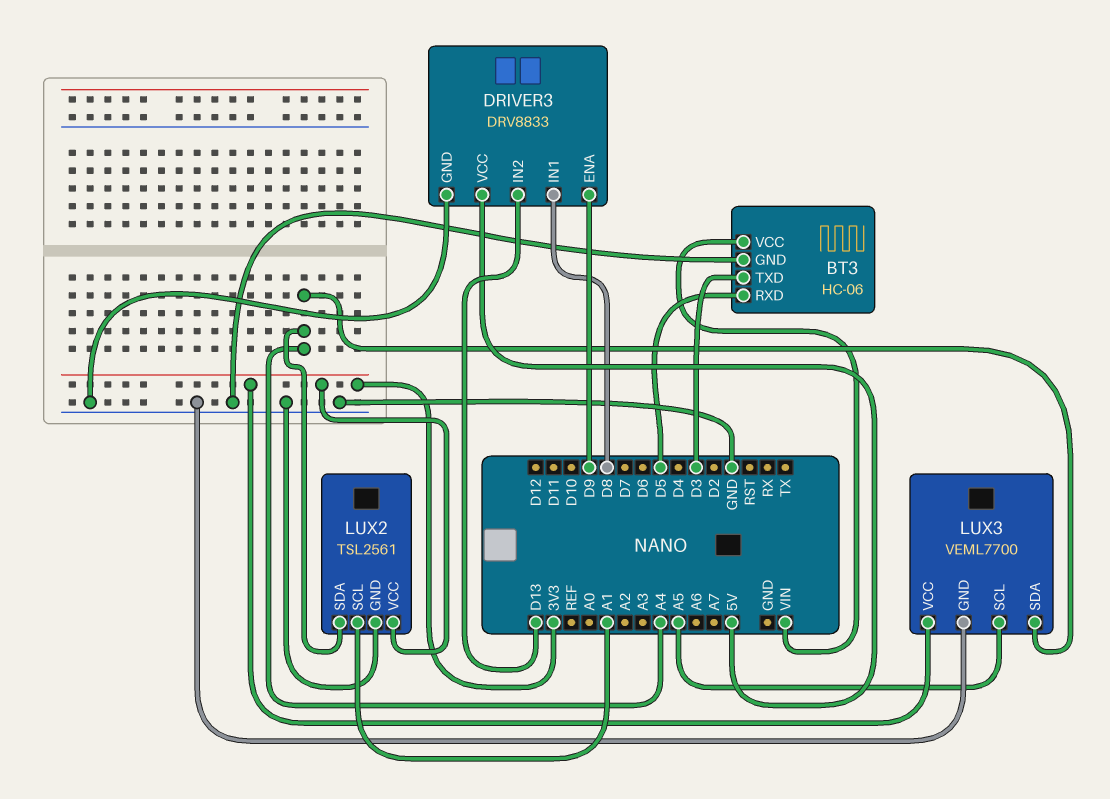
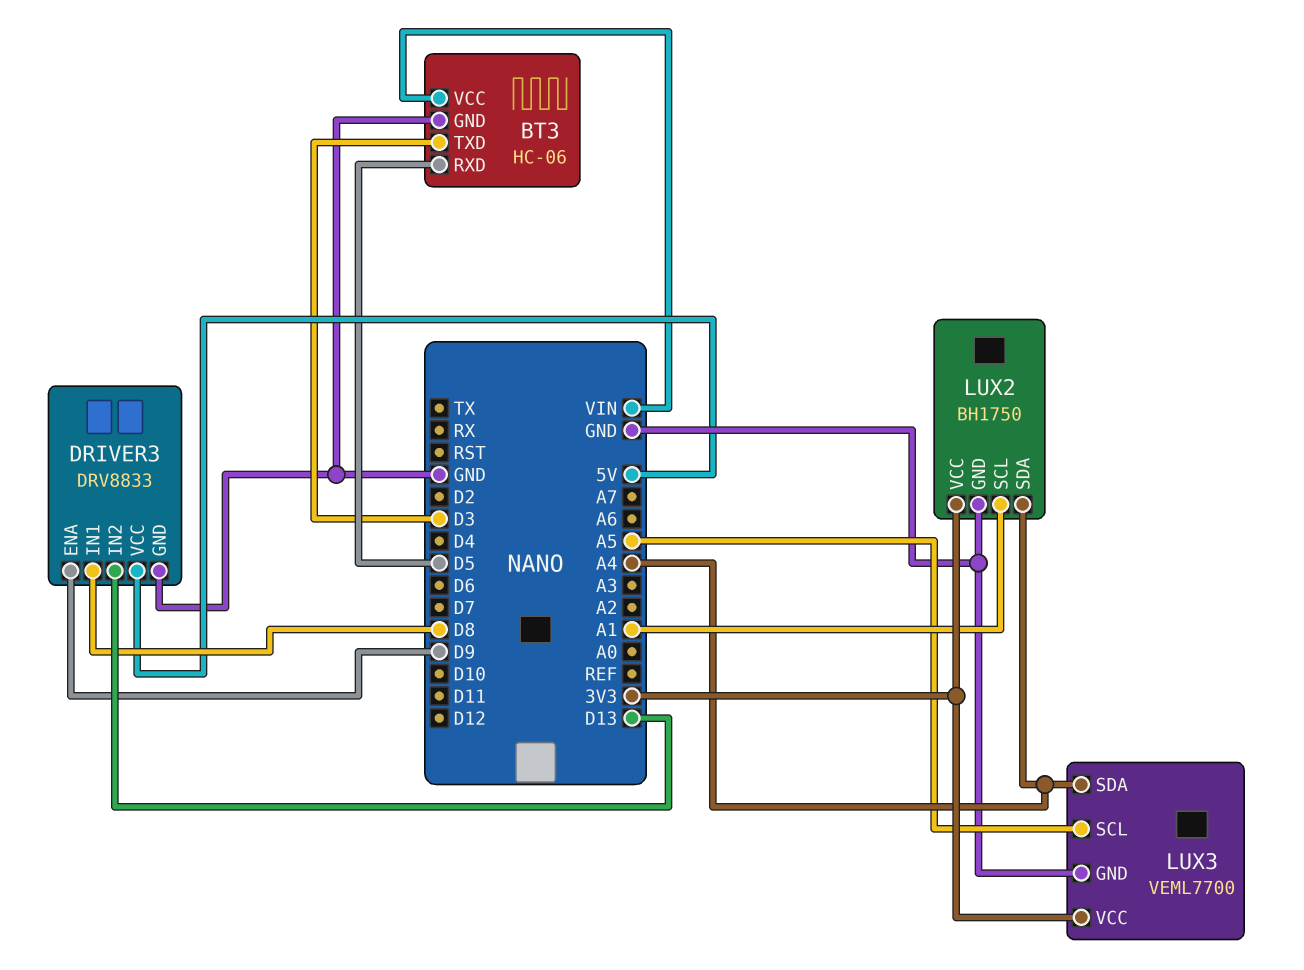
LUX2: TSL2561 -> BH1750

